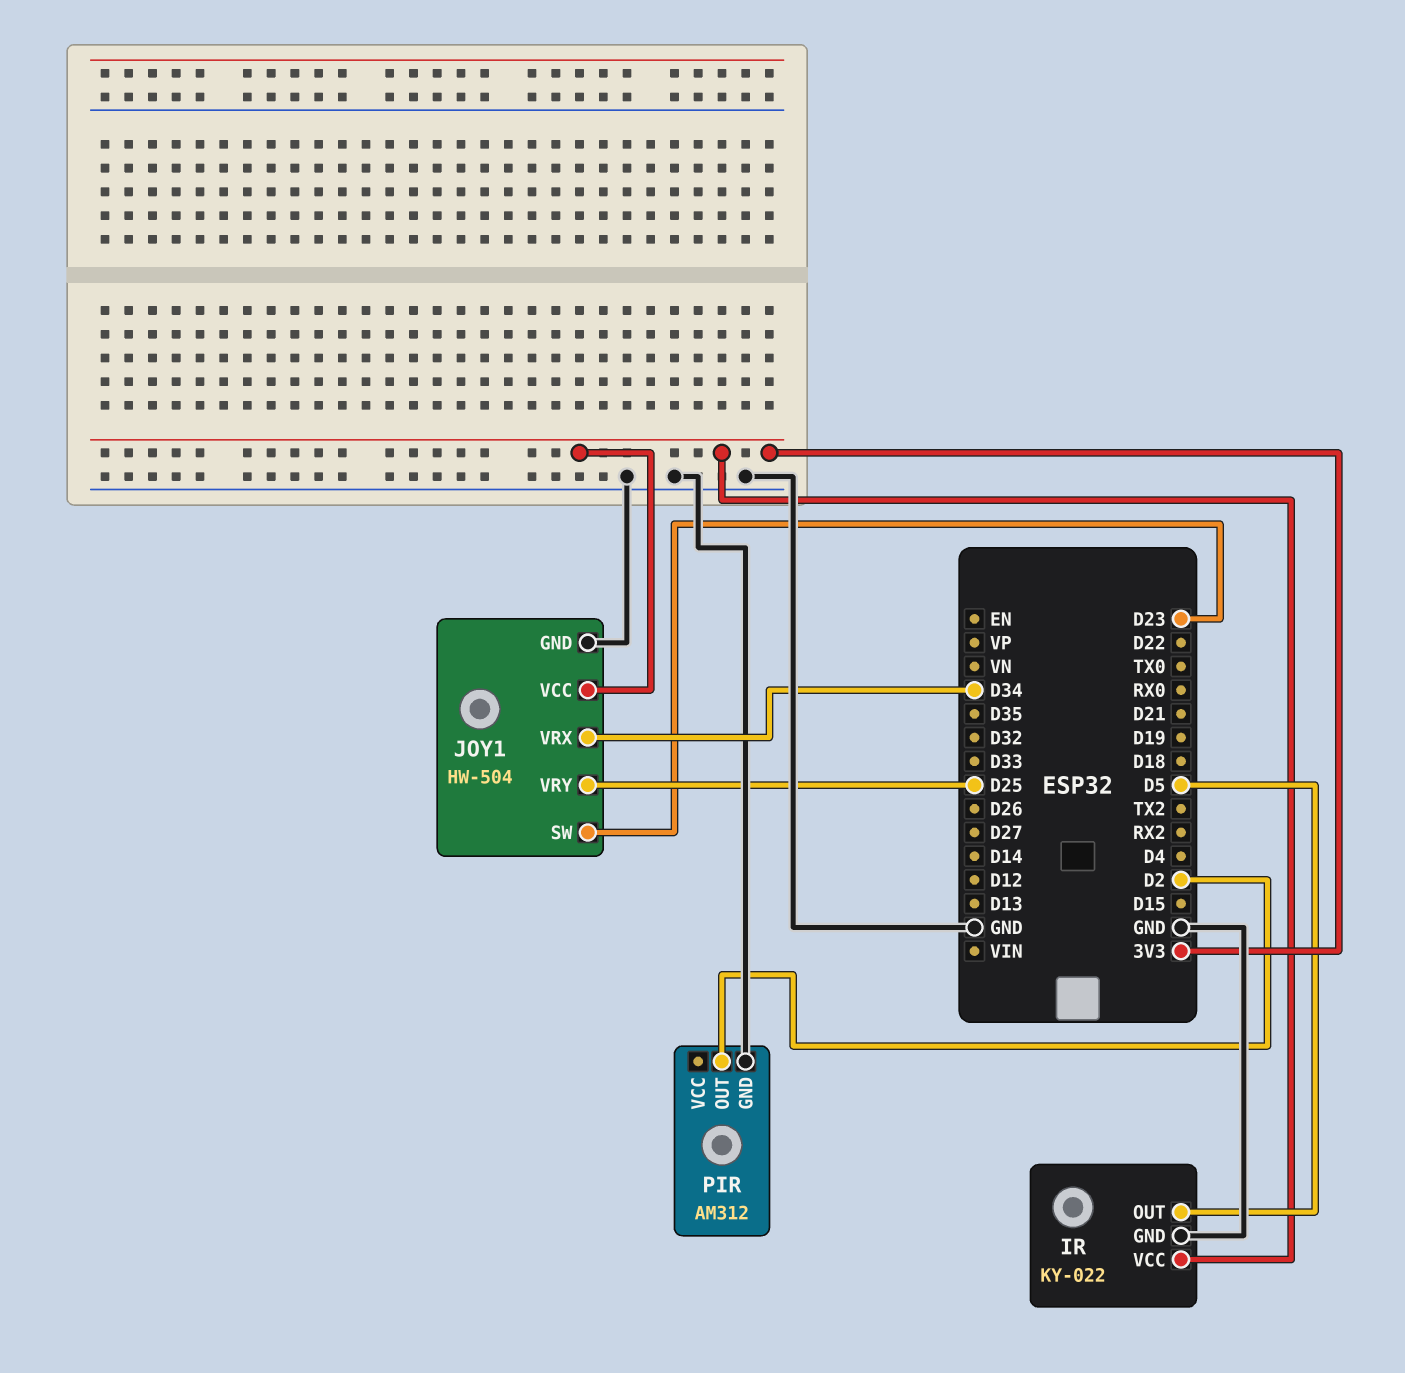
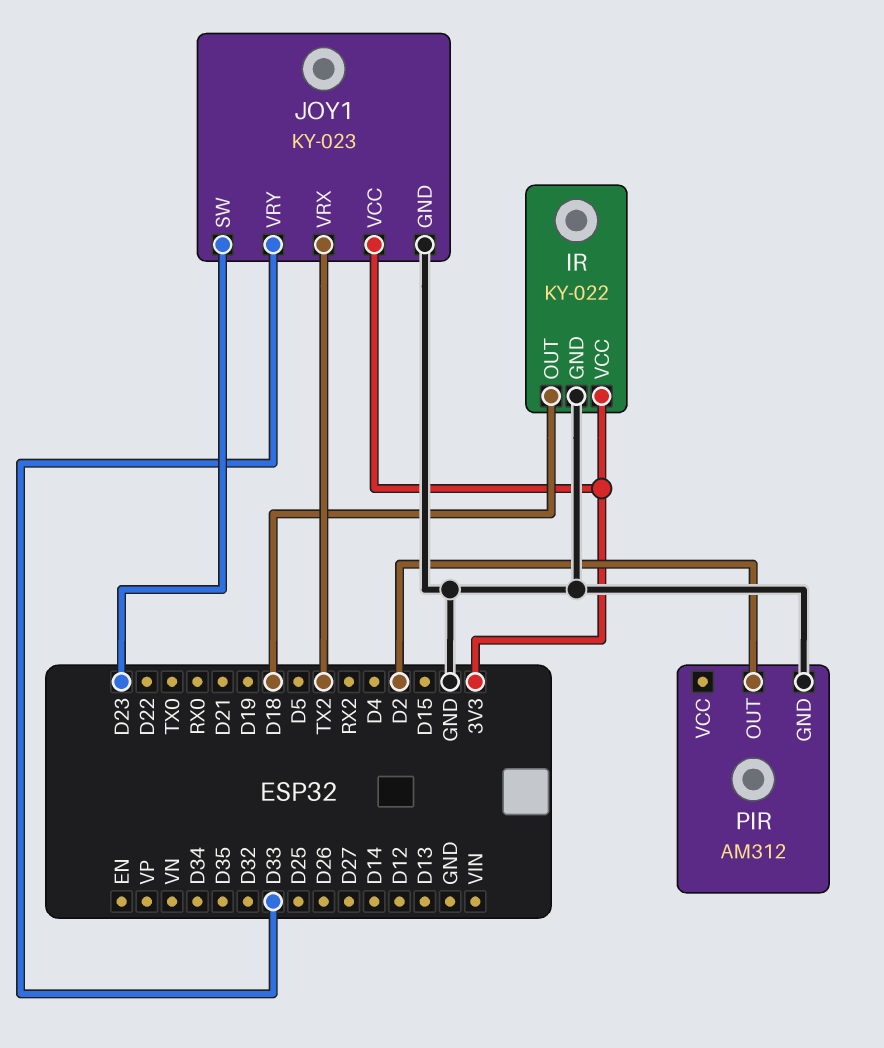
IR pin OUT: D5 -> D18
JOY1: HW-504 -> KY-023
JOY1 pin VRX: D34 -> TX2
JOY1 pin VRY: D25 -> D33

